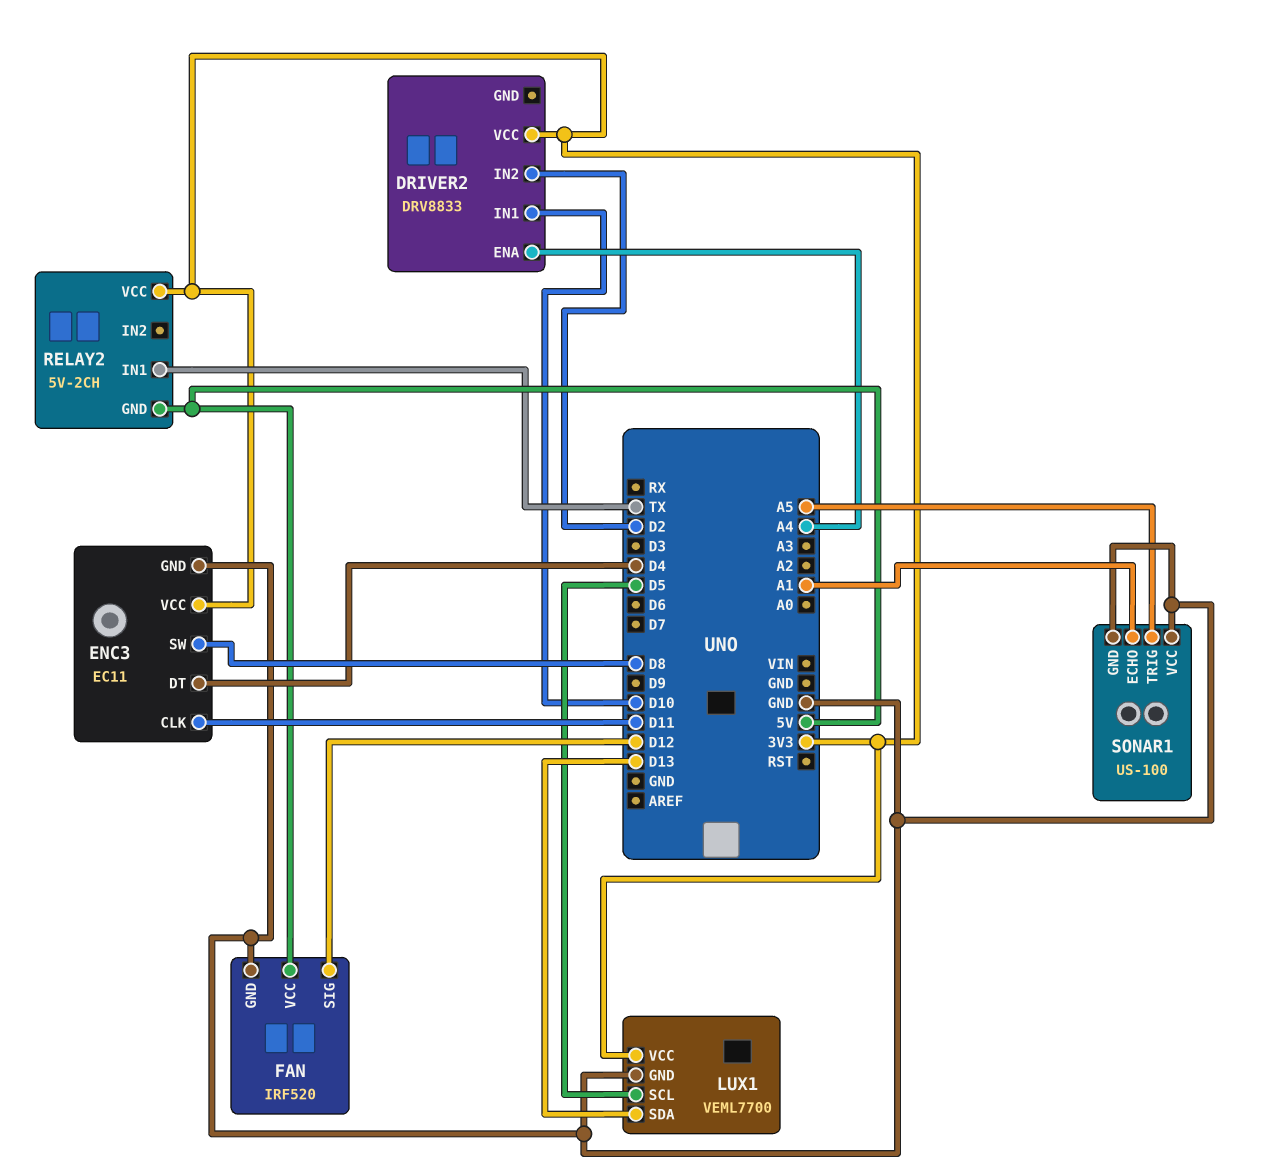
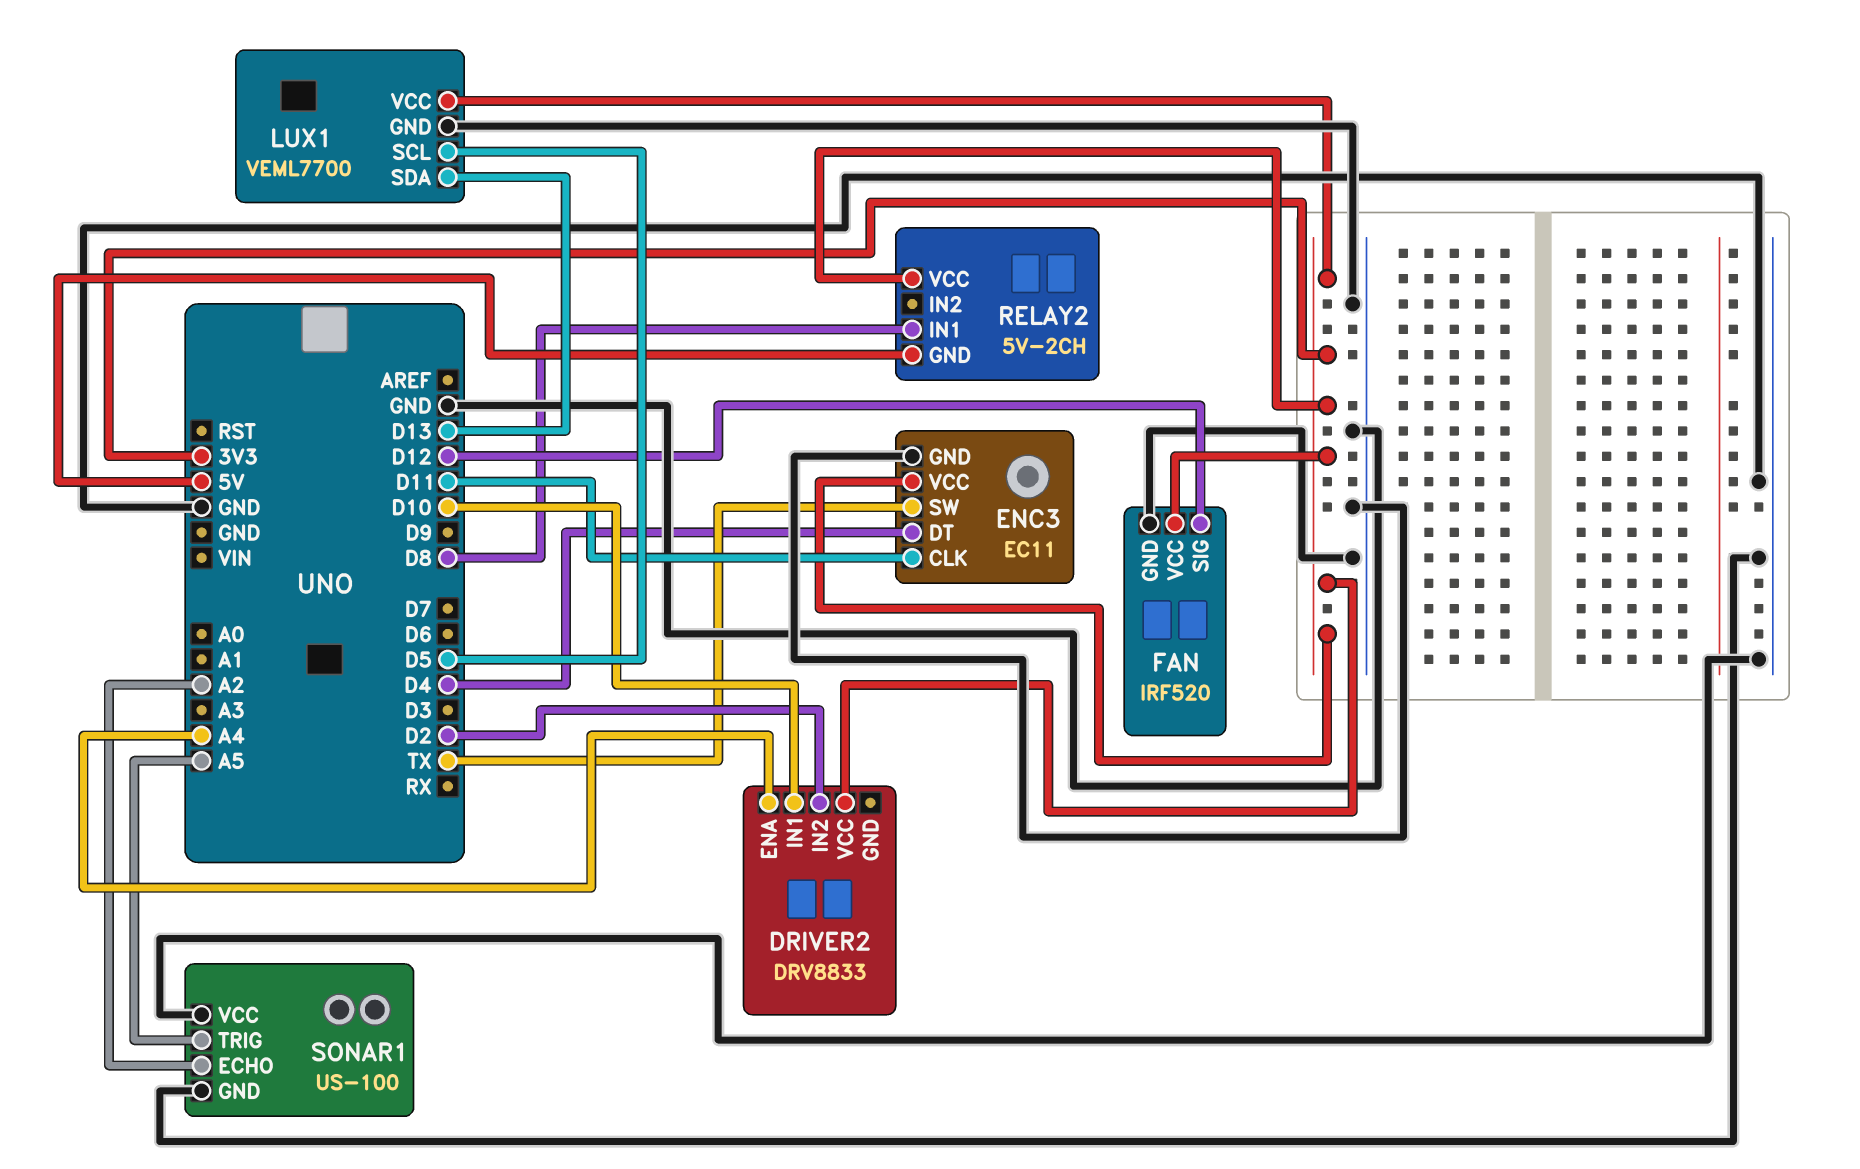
ENC3 pin SW: D8 -> TX
FAN pin VCC: 5V -> 3V3
RELAY2 pin IN1: TX -> D8
SONAR1 pin ECHO: A1 -> A2

